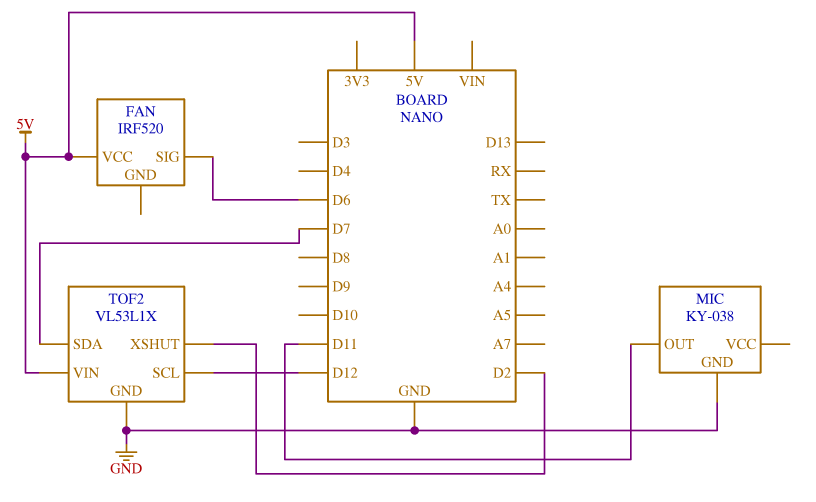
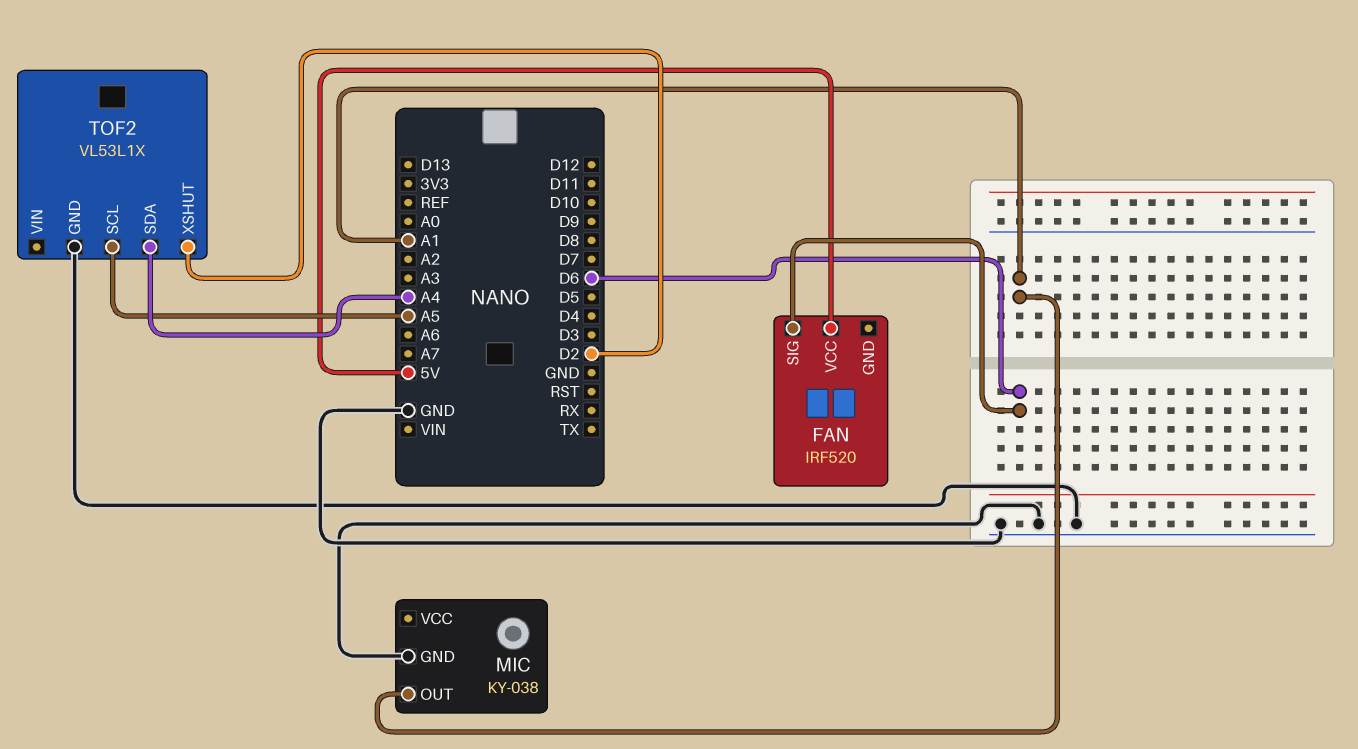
MIC pin OUT: D11 -> A1
TOF2 pin SCL: D12 -> A5
TOF2 pin SDA: D7 -> A4
TOF2 pin VIN: 5V -> none

